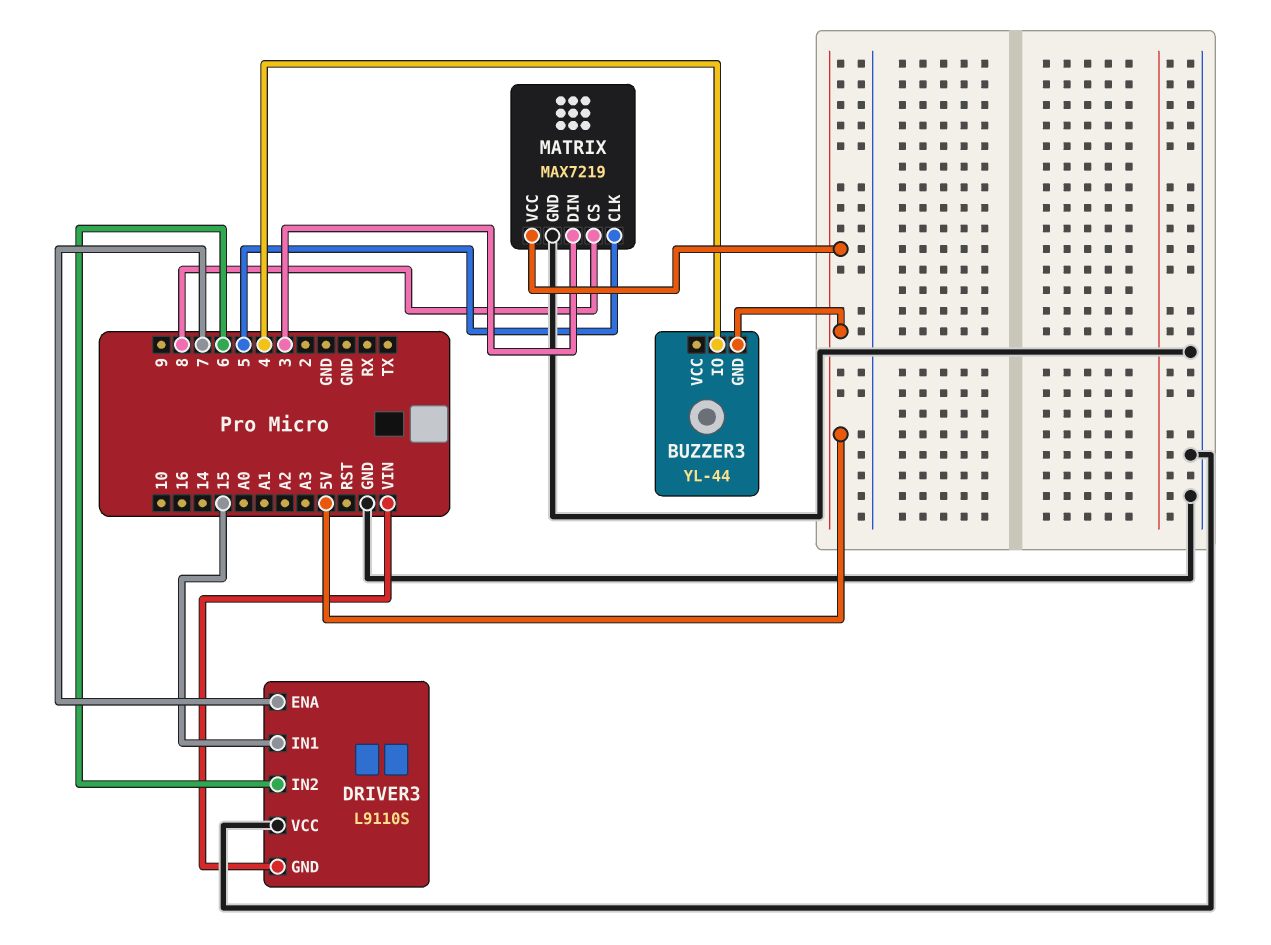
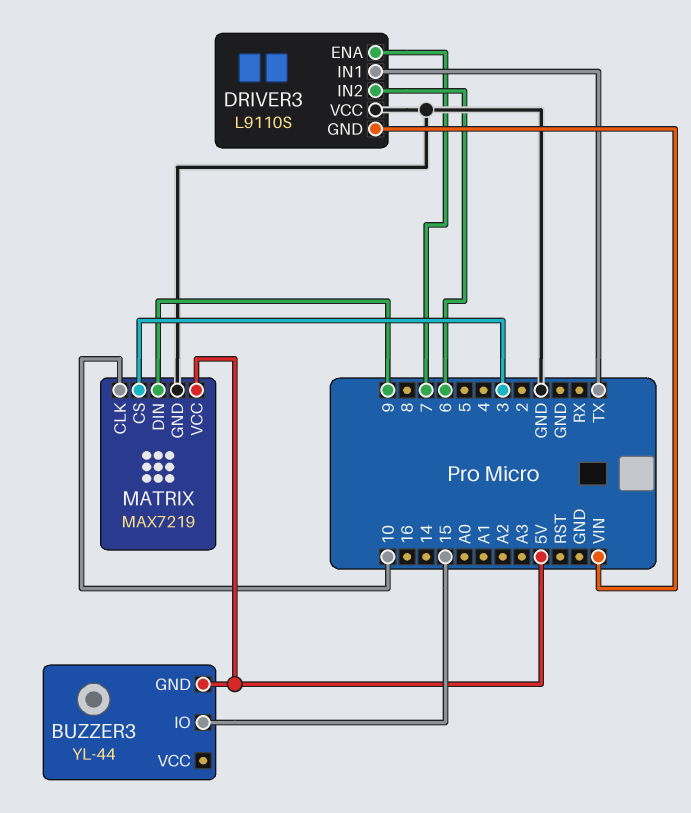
BUZZER3 pin IO: 4 -> 15
DRIVER3 pin IN1: 15 -> TX
MATRIX pin CLK: 5 -> 10
MATRIX pin CS: 8 -> 3
MATRIX pin DIN: 3 -> 9

